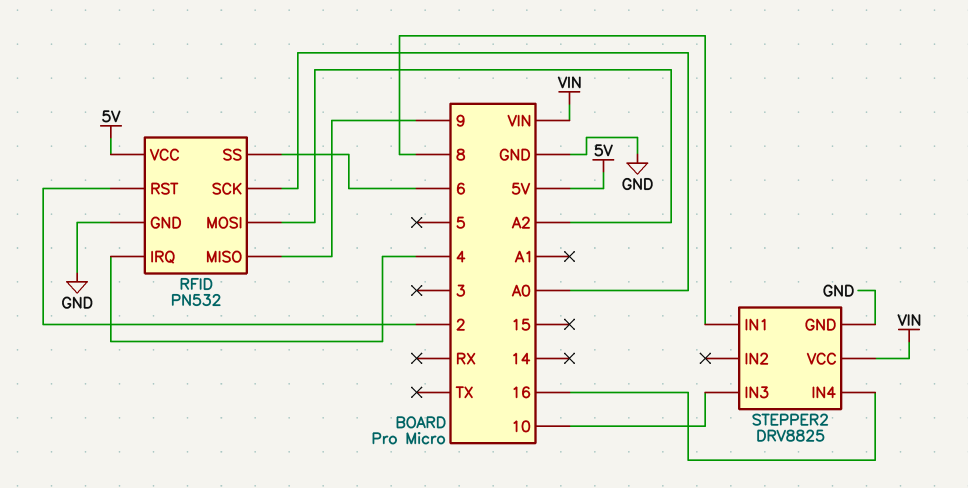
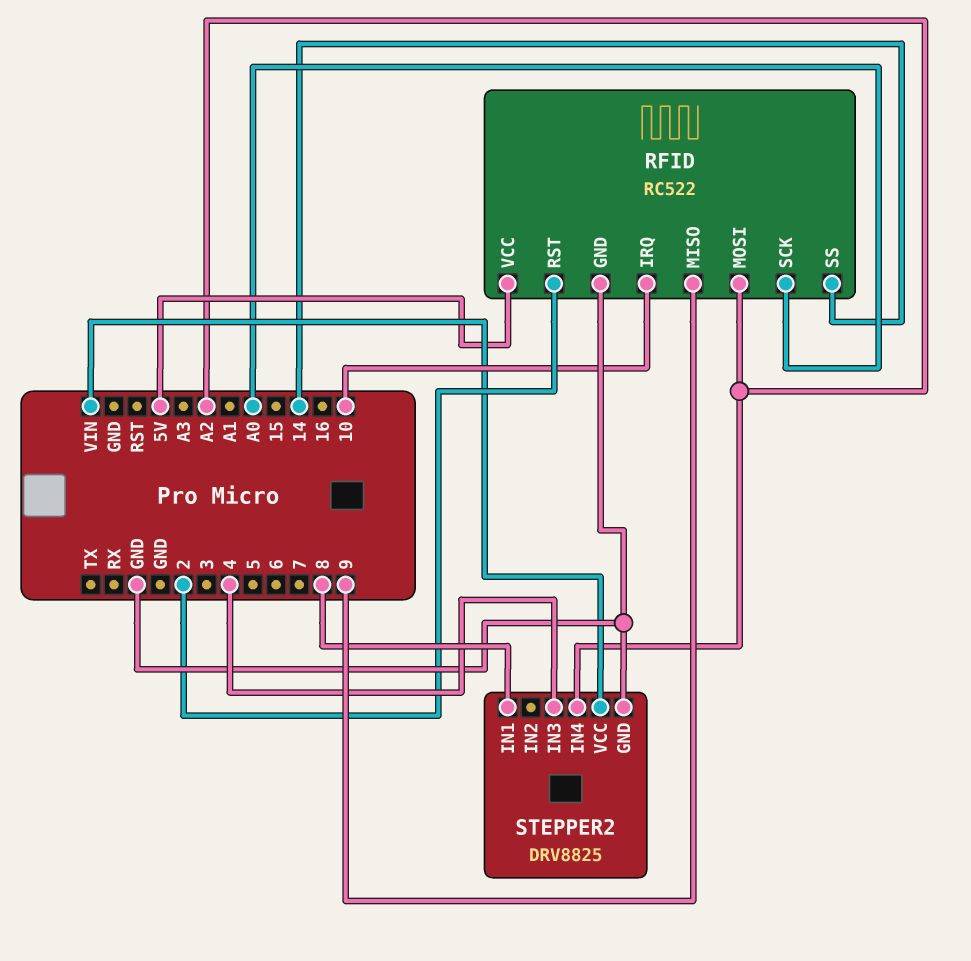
RFID: PN532 -> RC522
RFID pin IRQ: 4 -> 10
RFID pin SS: 6 -> 14
STEPPER2 pin IN3: 10 -> 4
STEPPER2 pin IN4: 16 -> A2

